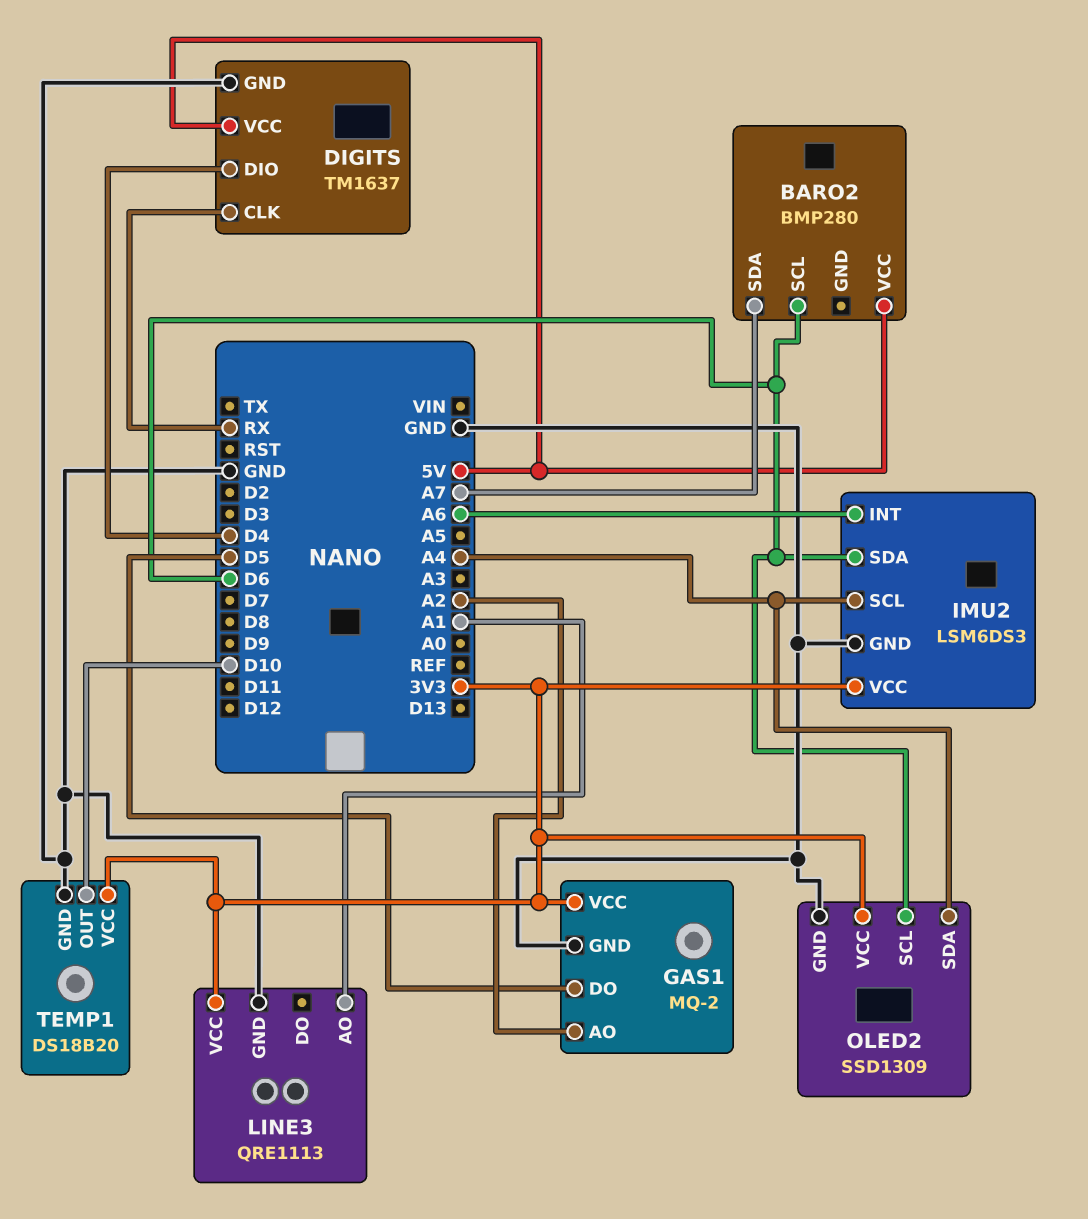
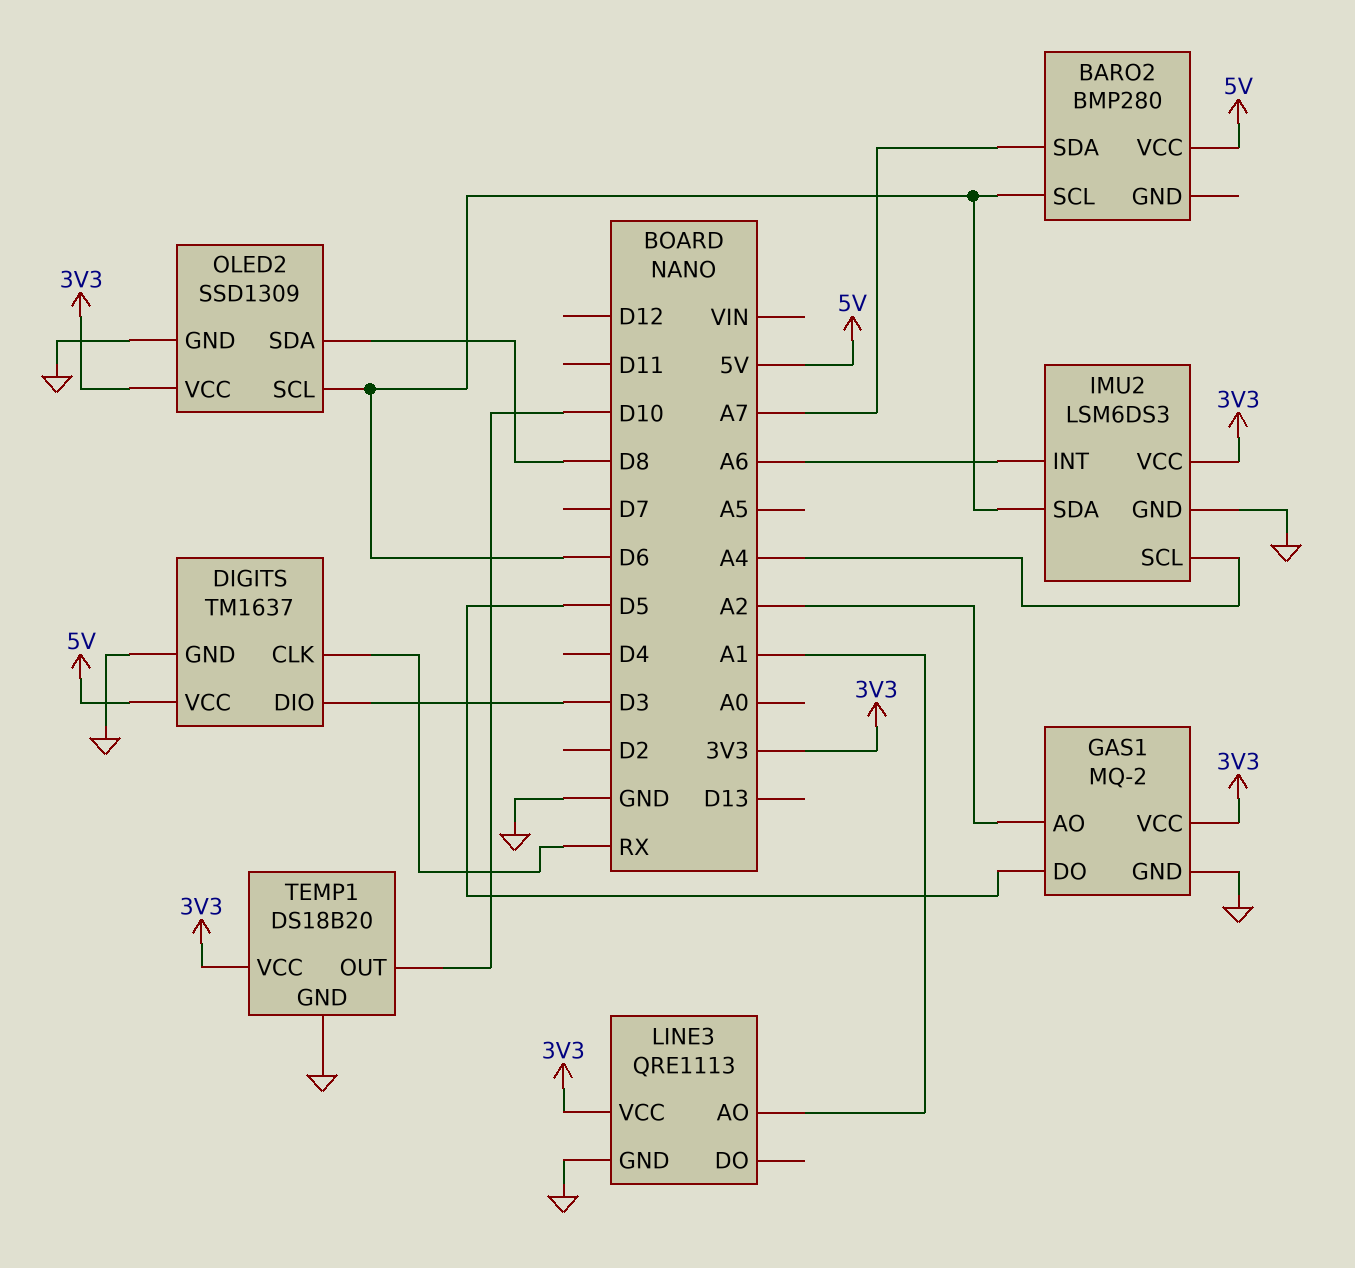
DIGITS pin DIO: D4 -> D3
OLED2 pin SDA: A4 -> D8

